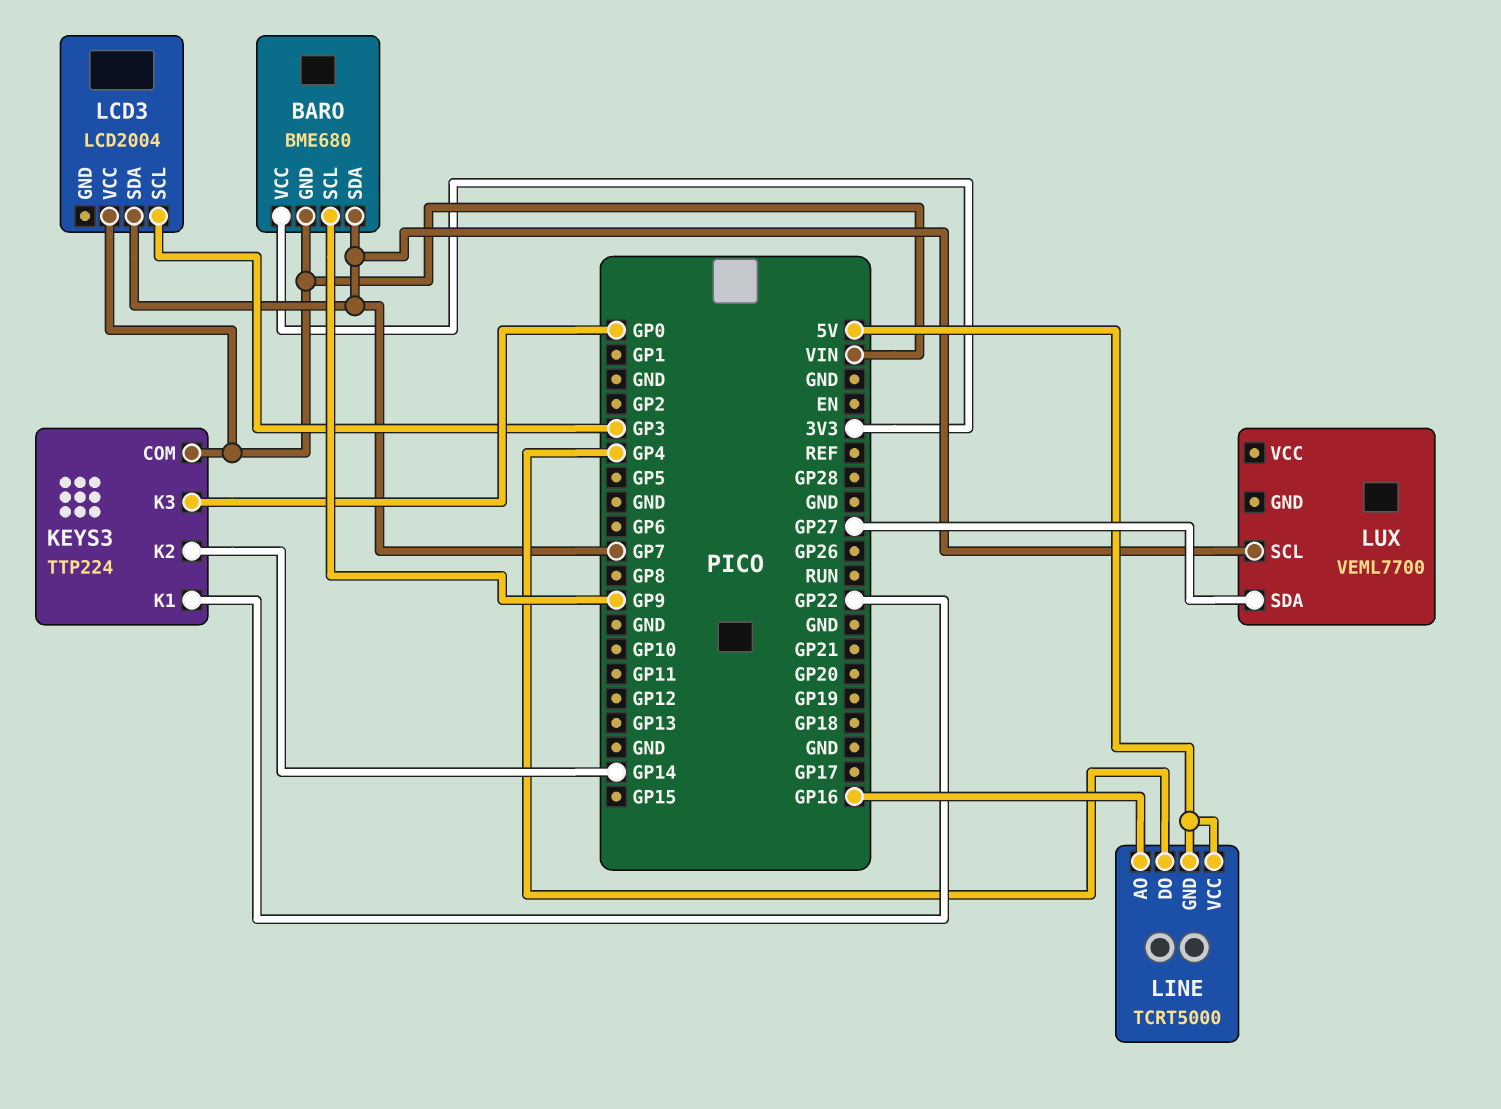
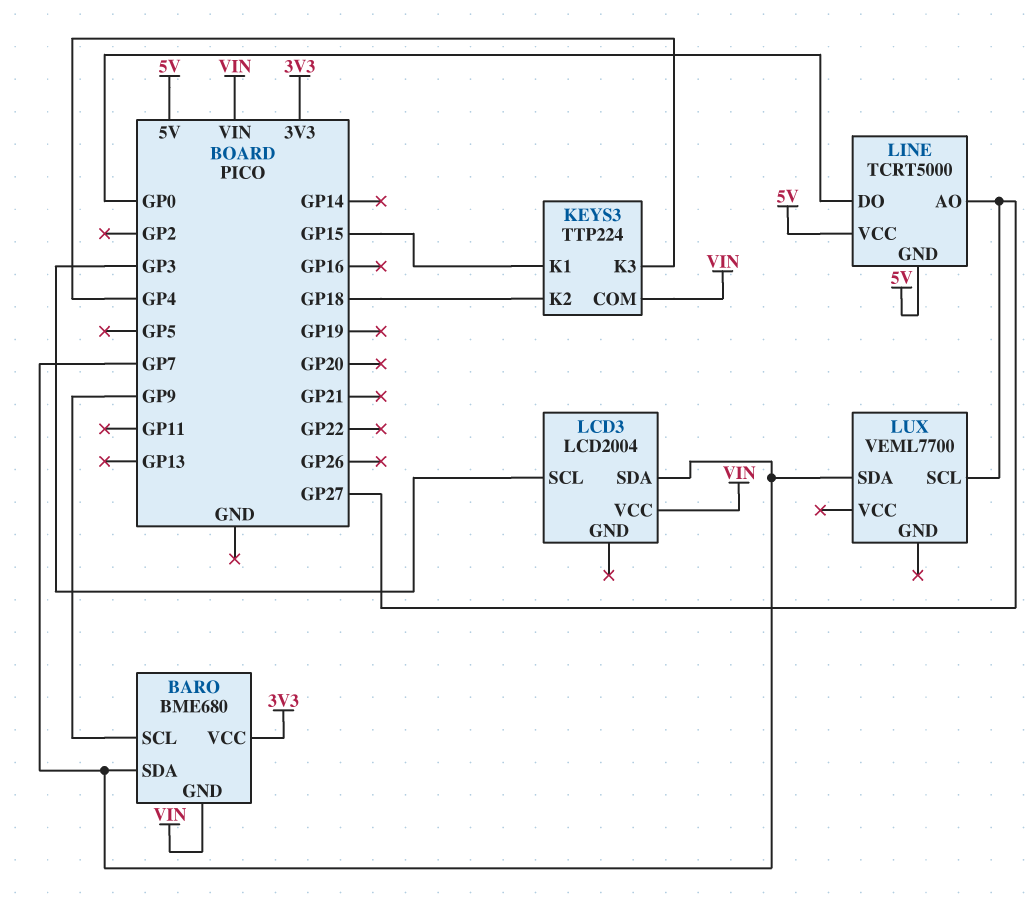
KEYS3 pin K1: GP22 -> GP15
KEYS3 pin K2: GP14 -> GP18
KEYS3 pin K3: GP0 -> GP4
LINE pin AO: GP16 -> GP27
LINE pin DO: GP4 -> GP0
LUX pin SCL: GP7 -> GP27
LUX pin SDA: GP27 -> GP7

